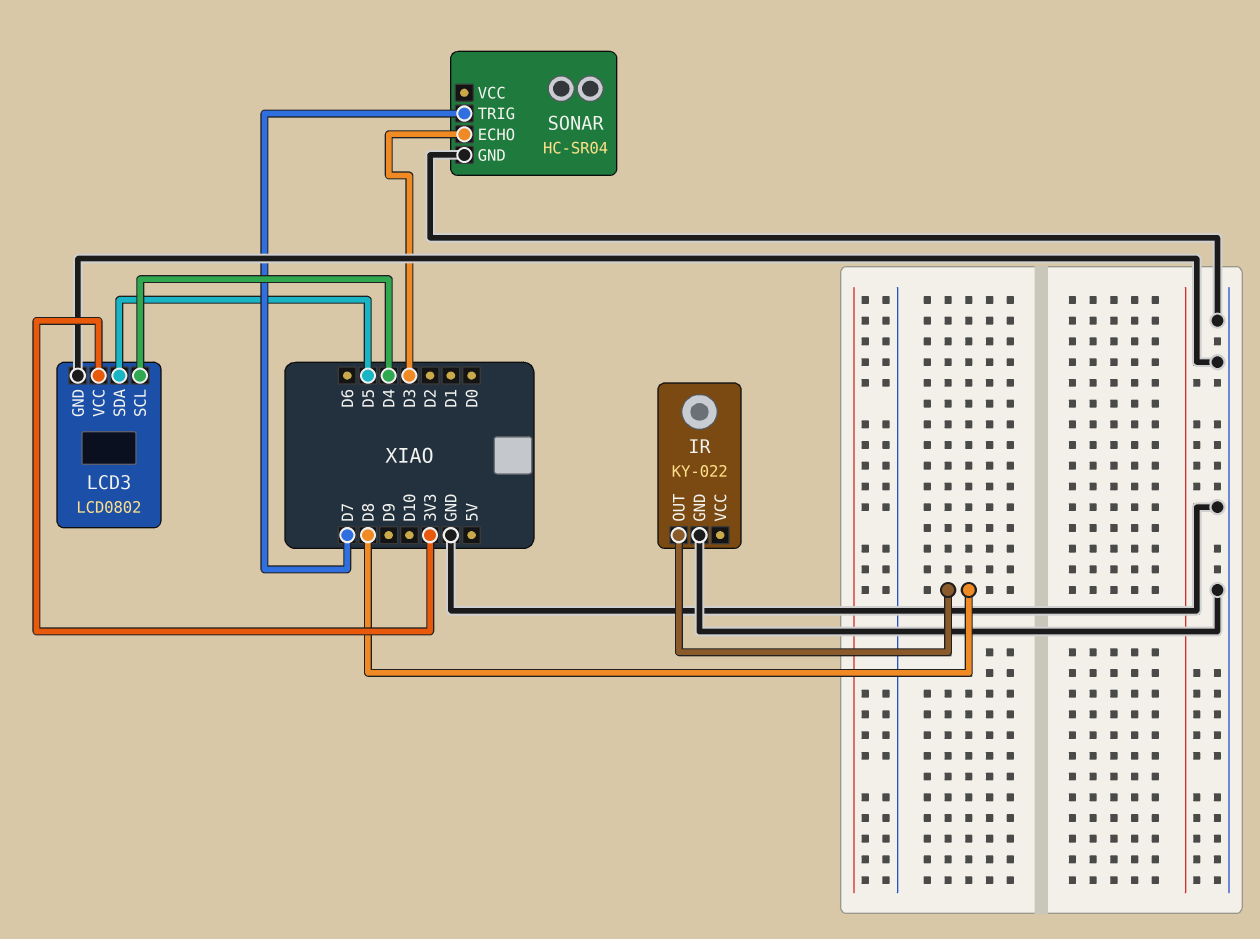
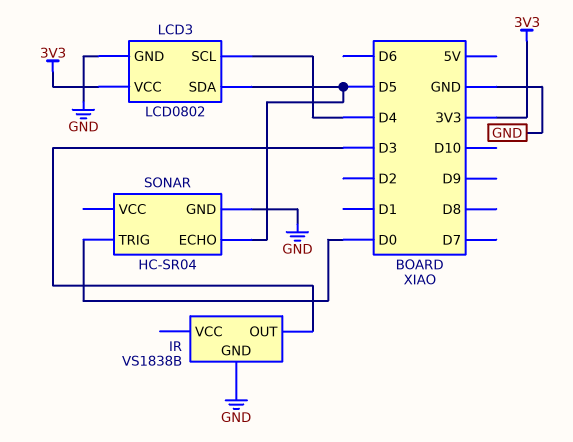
IR: KY-022 -> VS1838B
IR pin OUT: D8 -> D3
SONAR pin ECHO: D3 -> D5
SONAR pin TRIG: D7 -> D0

